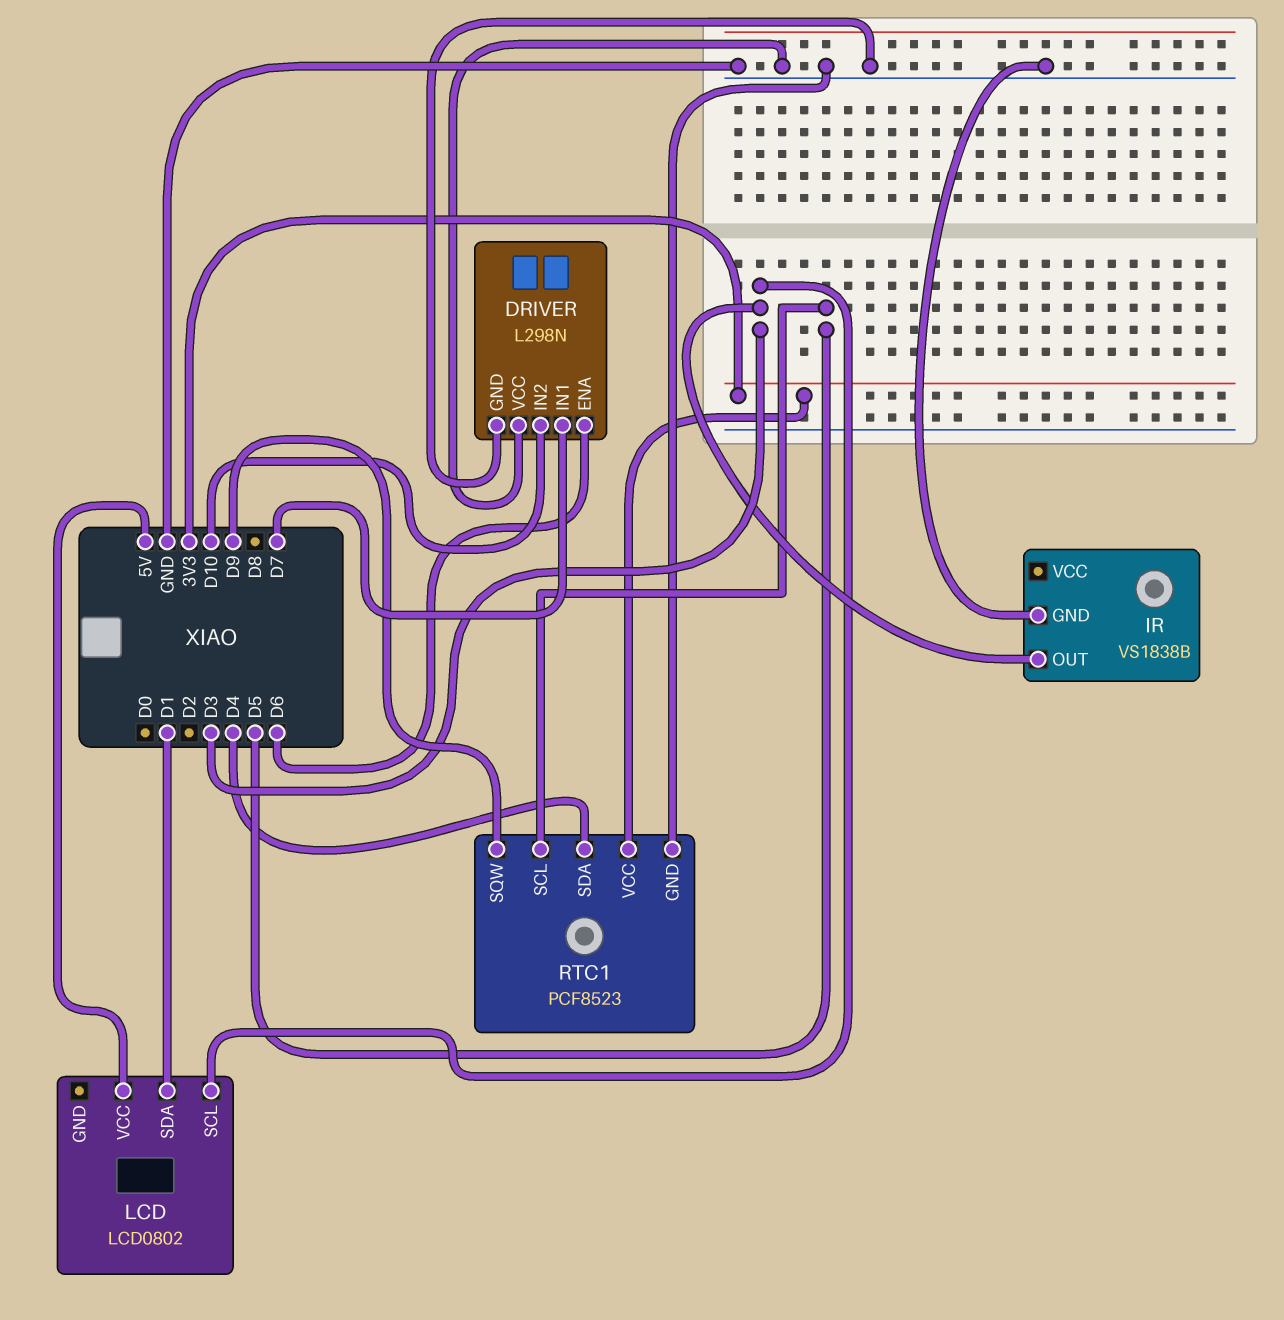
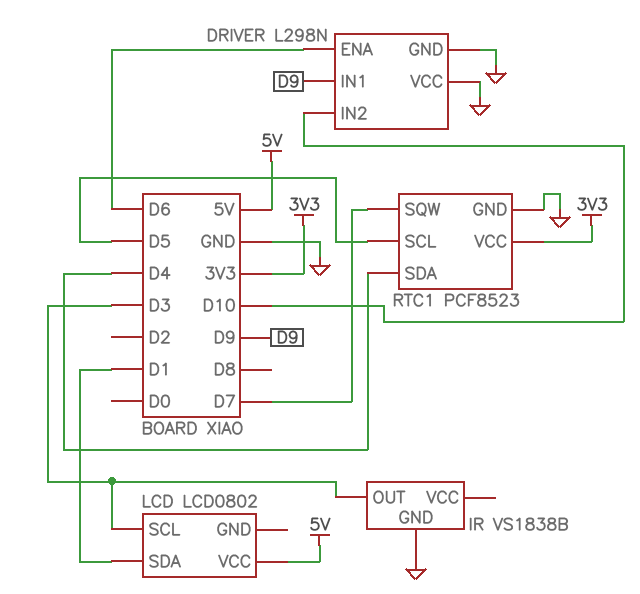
DRIVER pin IN1: D7 -> D9
RTC1 pin SQW: D9 -> D7

